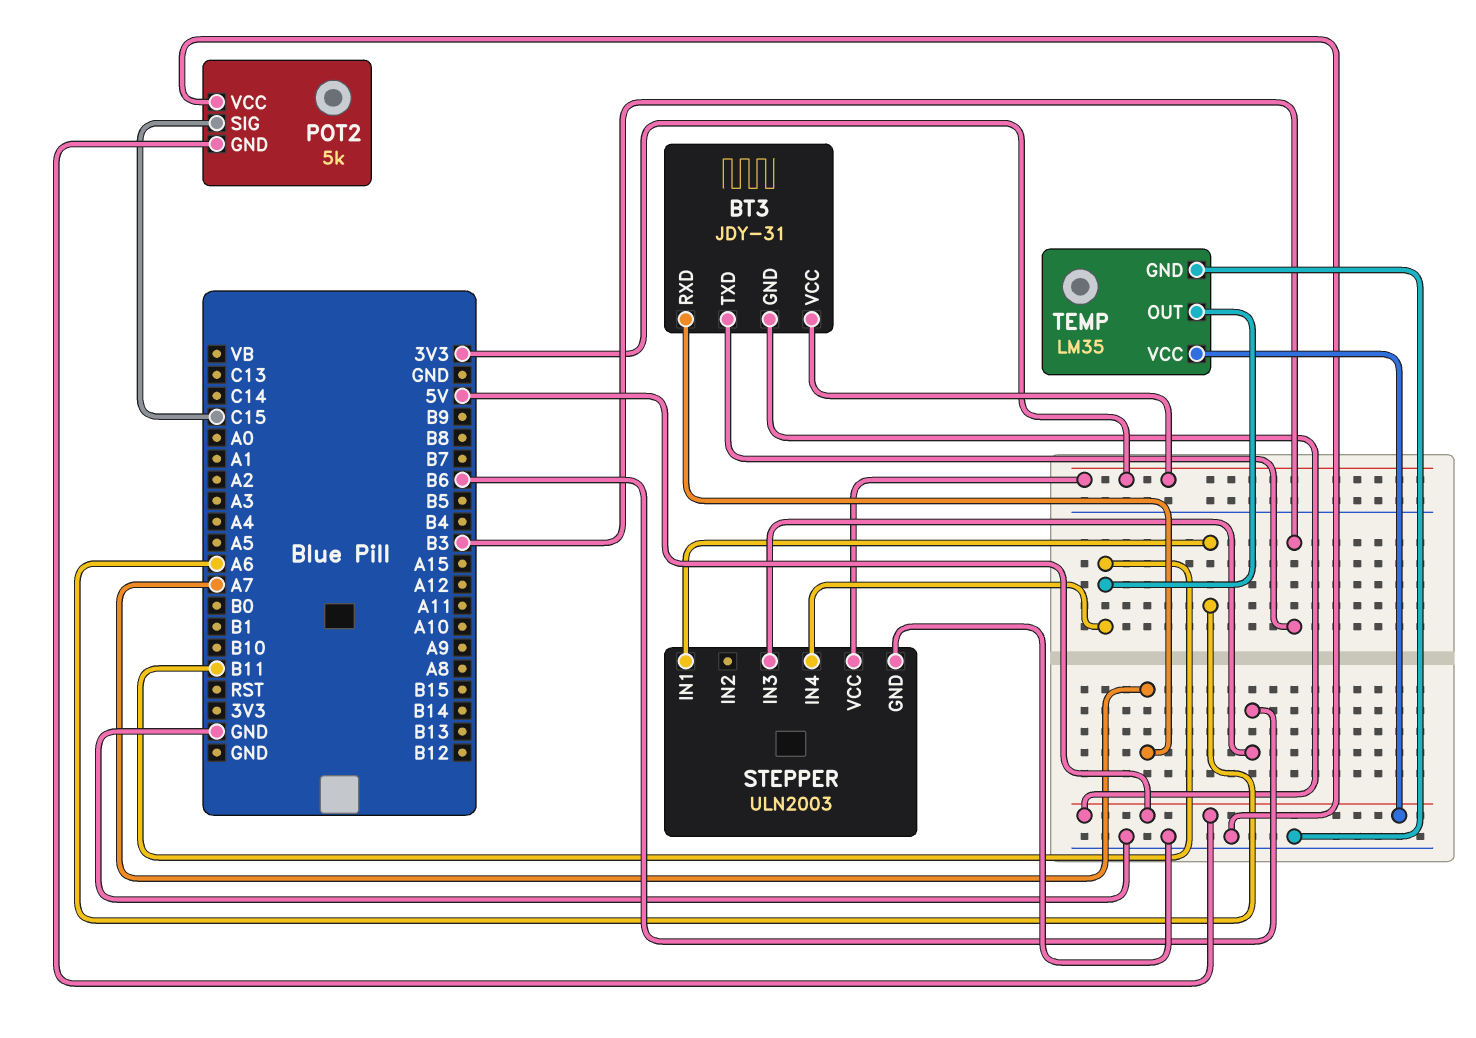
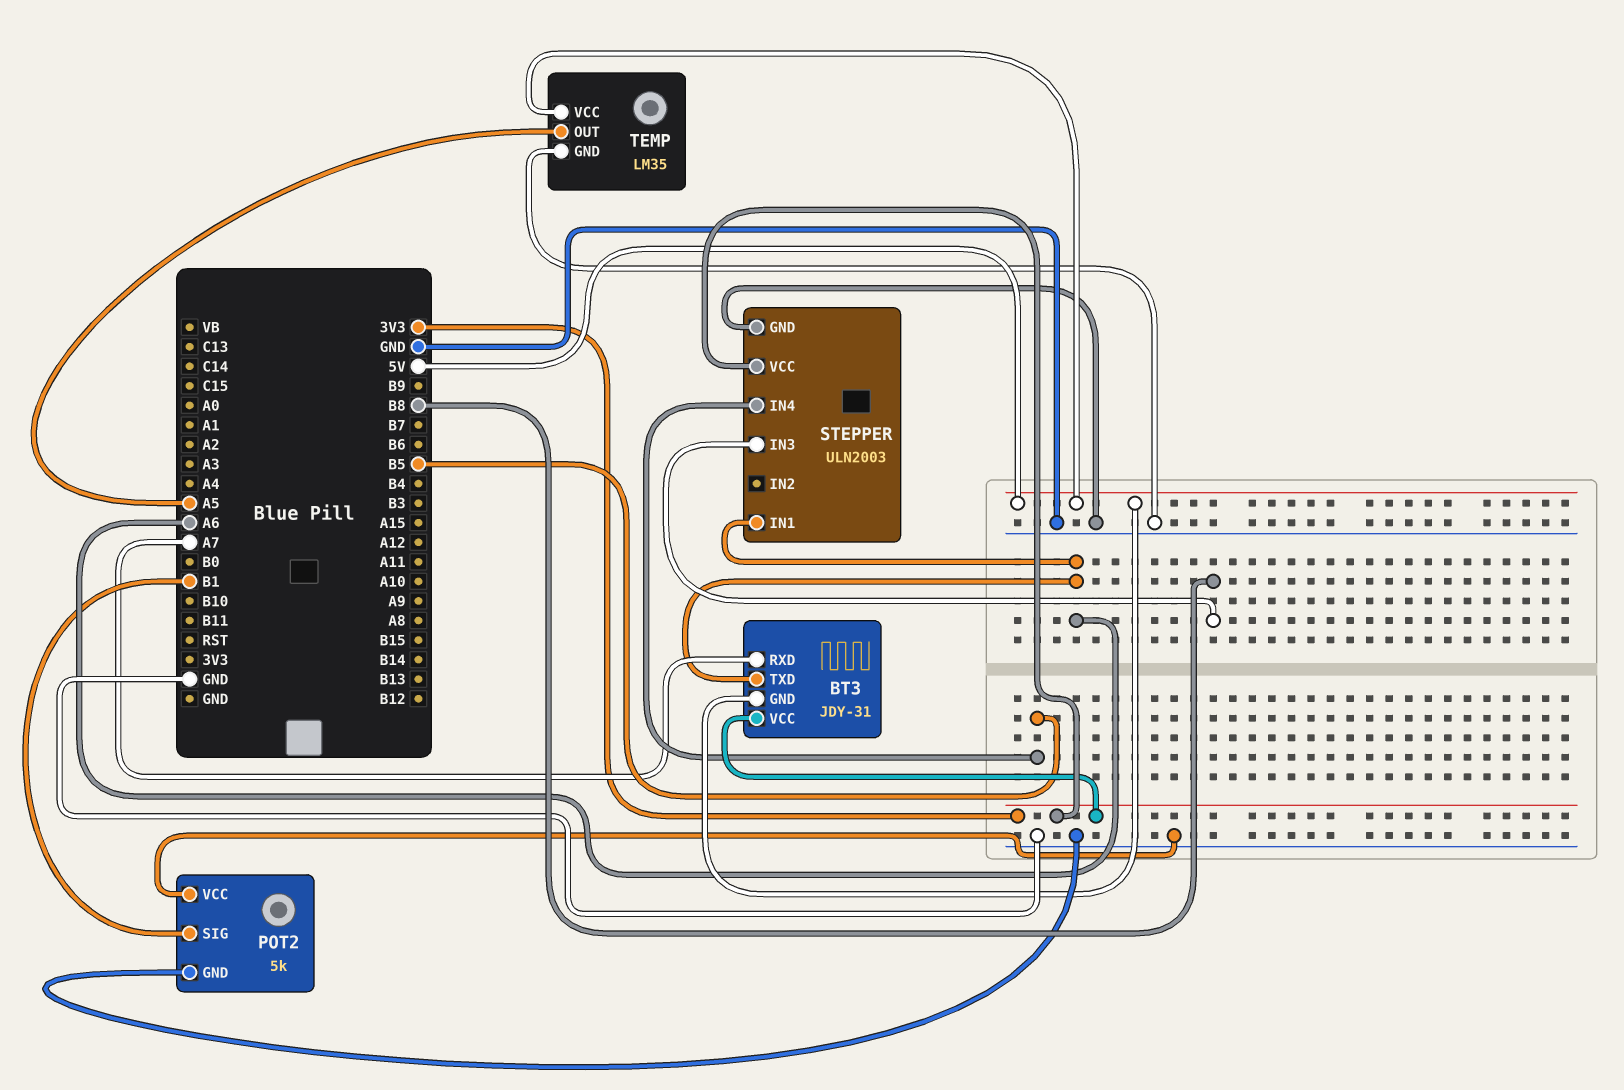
BT3 pin TXD: B3 -> A6
POT2 pin GND: 5V -> GND
POT2 pin SIG: C15 -> B1
STEPPER pin IN3: B6 -> B8
STEPPER pin IN4: B11 -> B5
TEMP pin OUT: B11 -> A5

